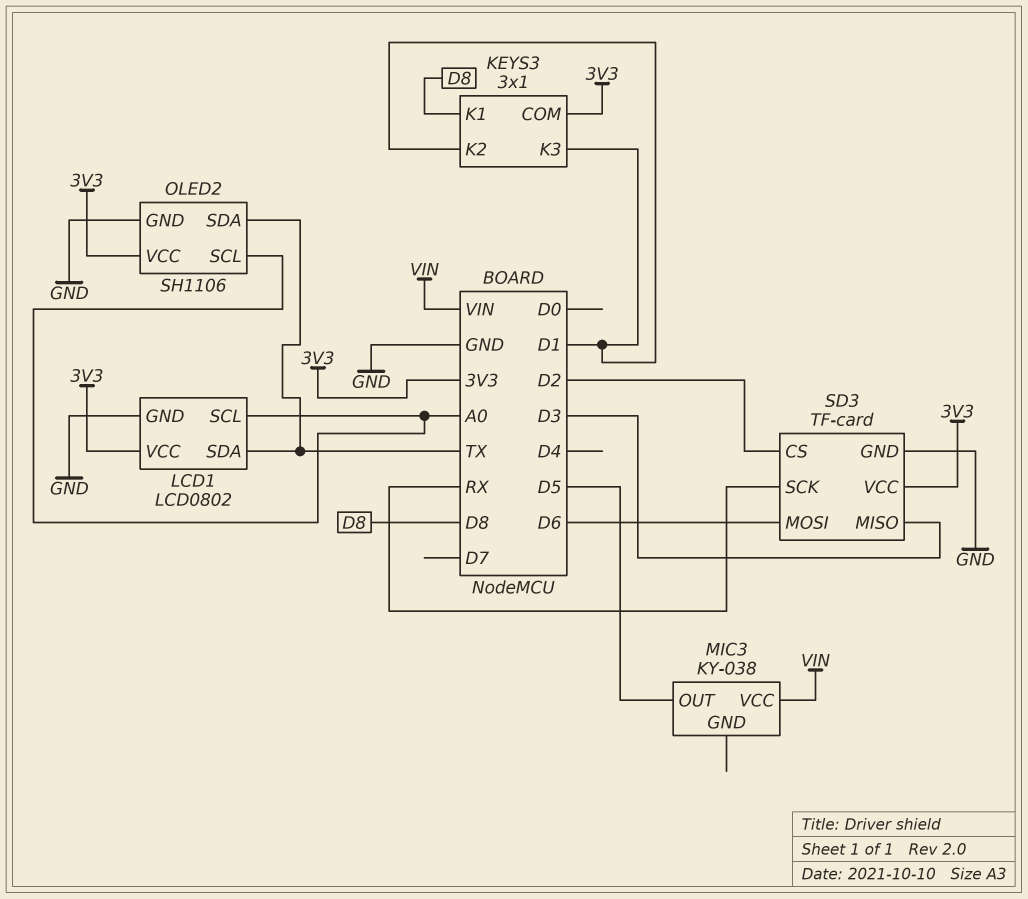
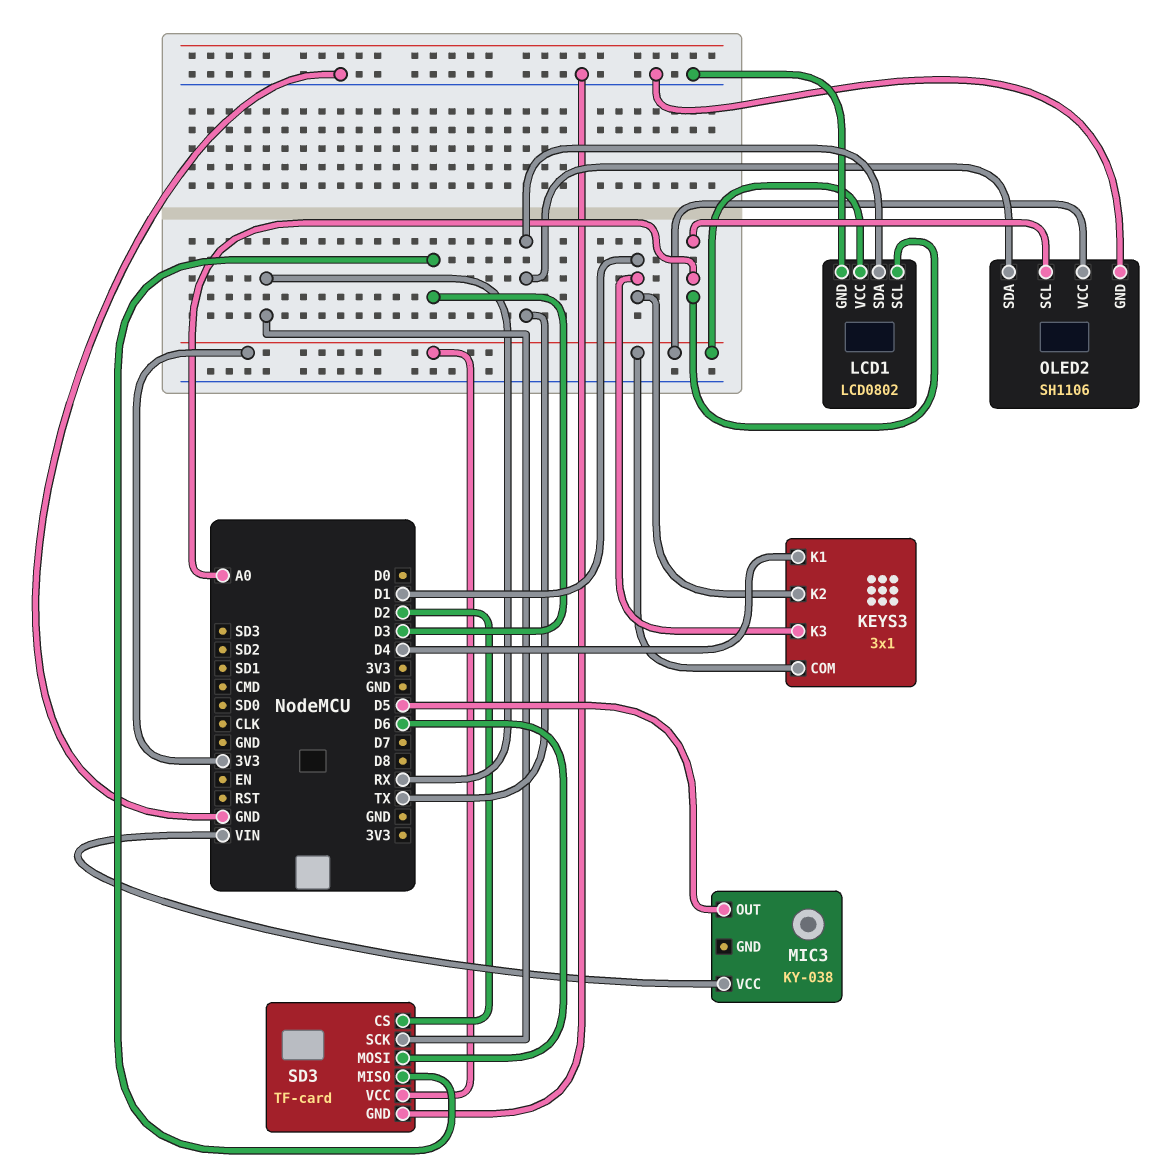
KEYS3 pin K1: D8 -> D4

